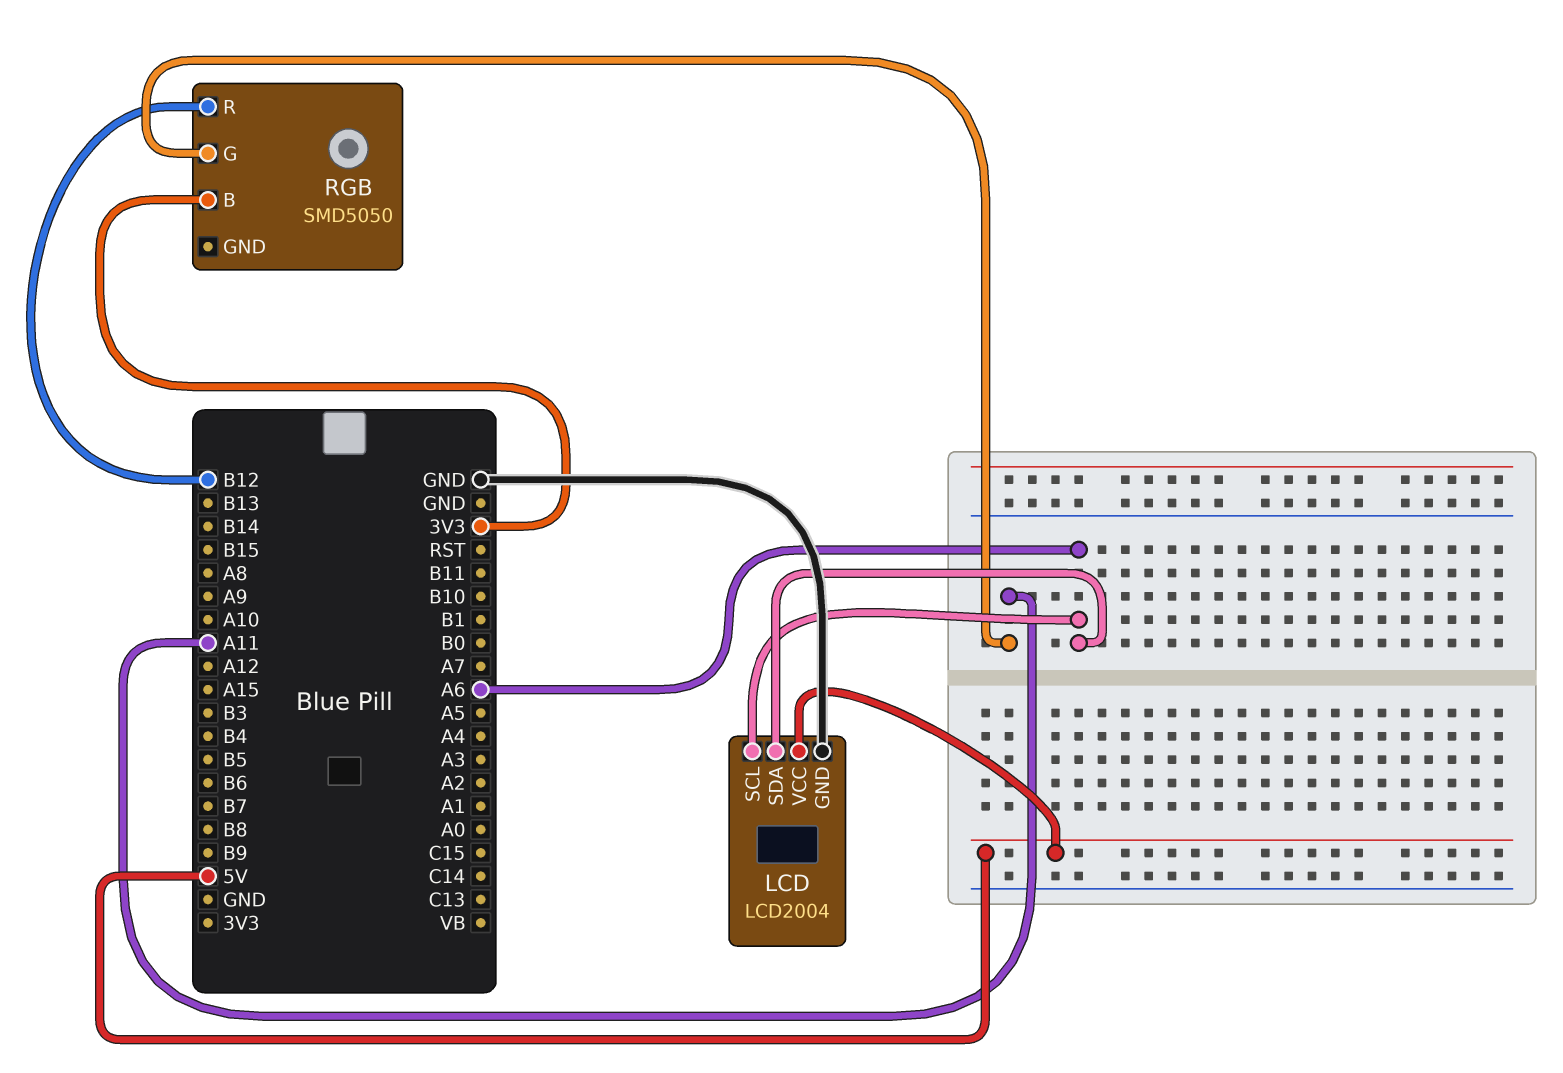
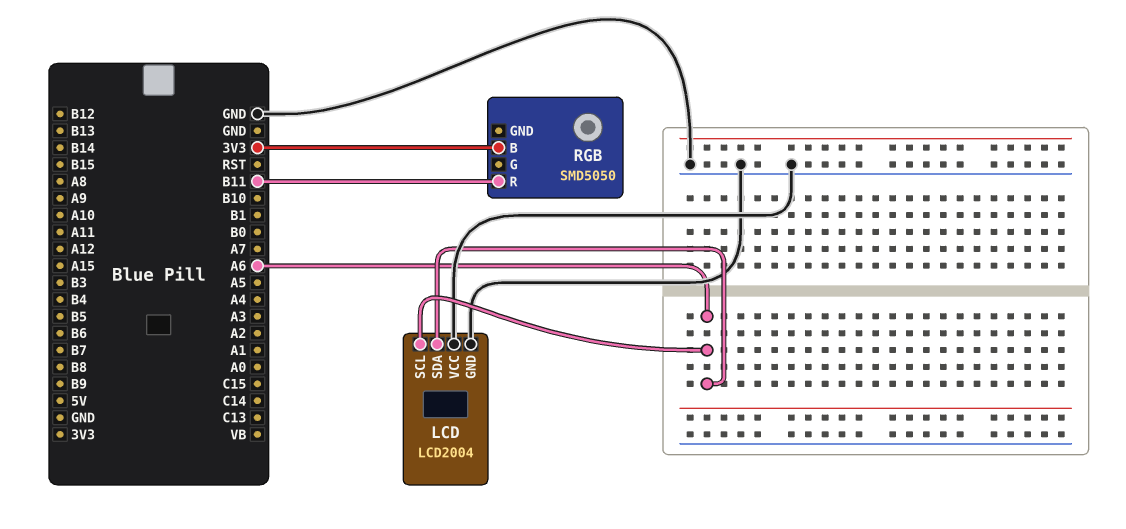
LCD pin VCC: 5V -> GND
RGB pin G: A11 -> none
RGB pin R: B12 -> B11

